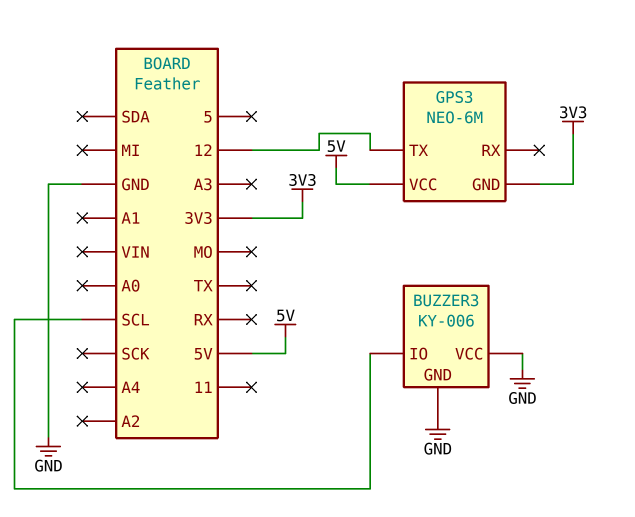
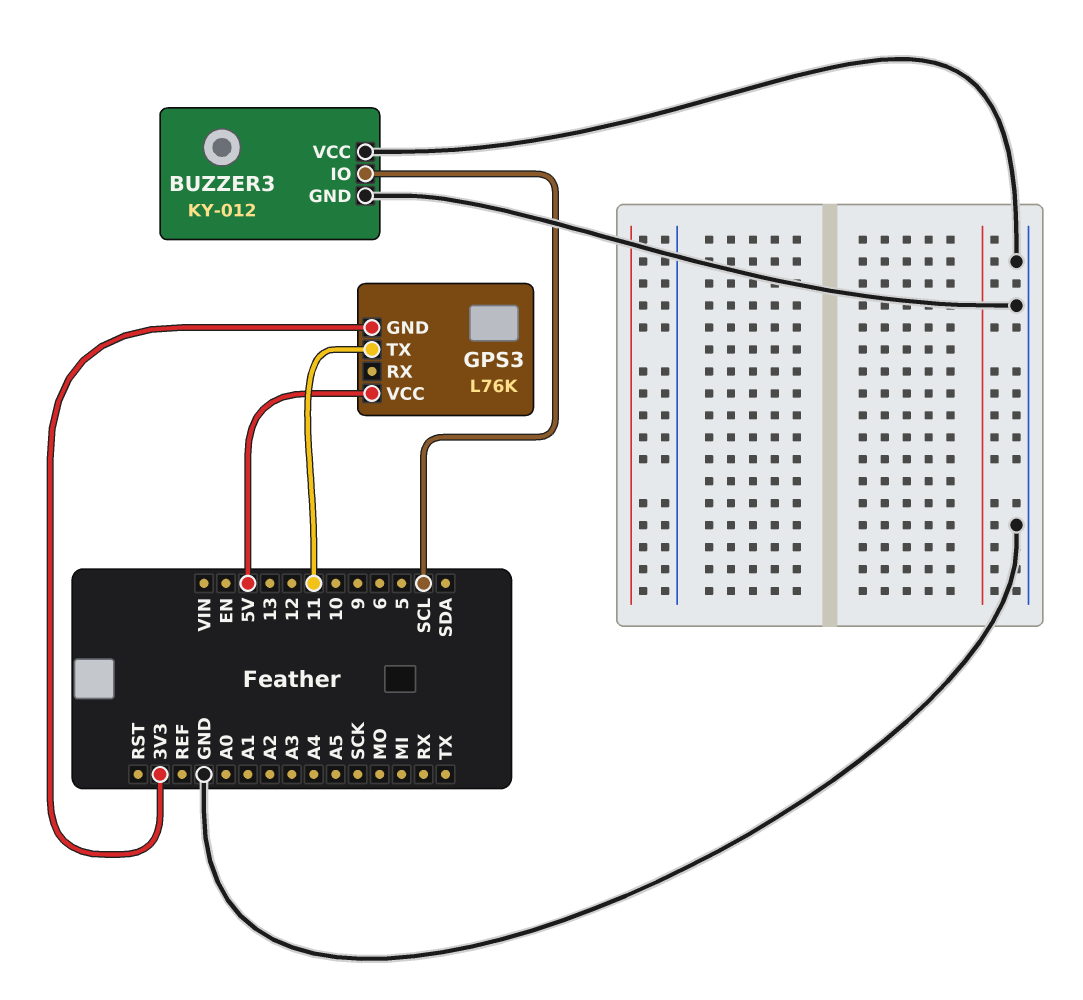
BUZZER3: KY-006 -> KY-012
GPS3: NEO-6M -> L76K
GPS3 pin TX: 12 -> 11

